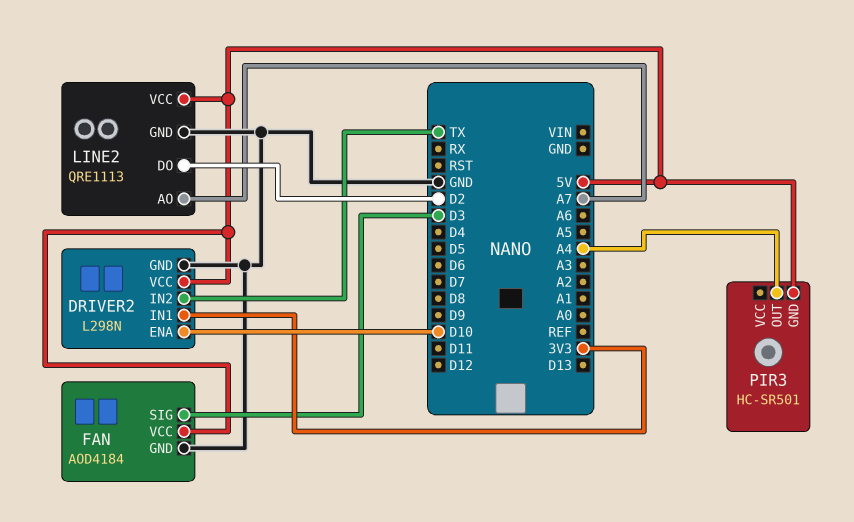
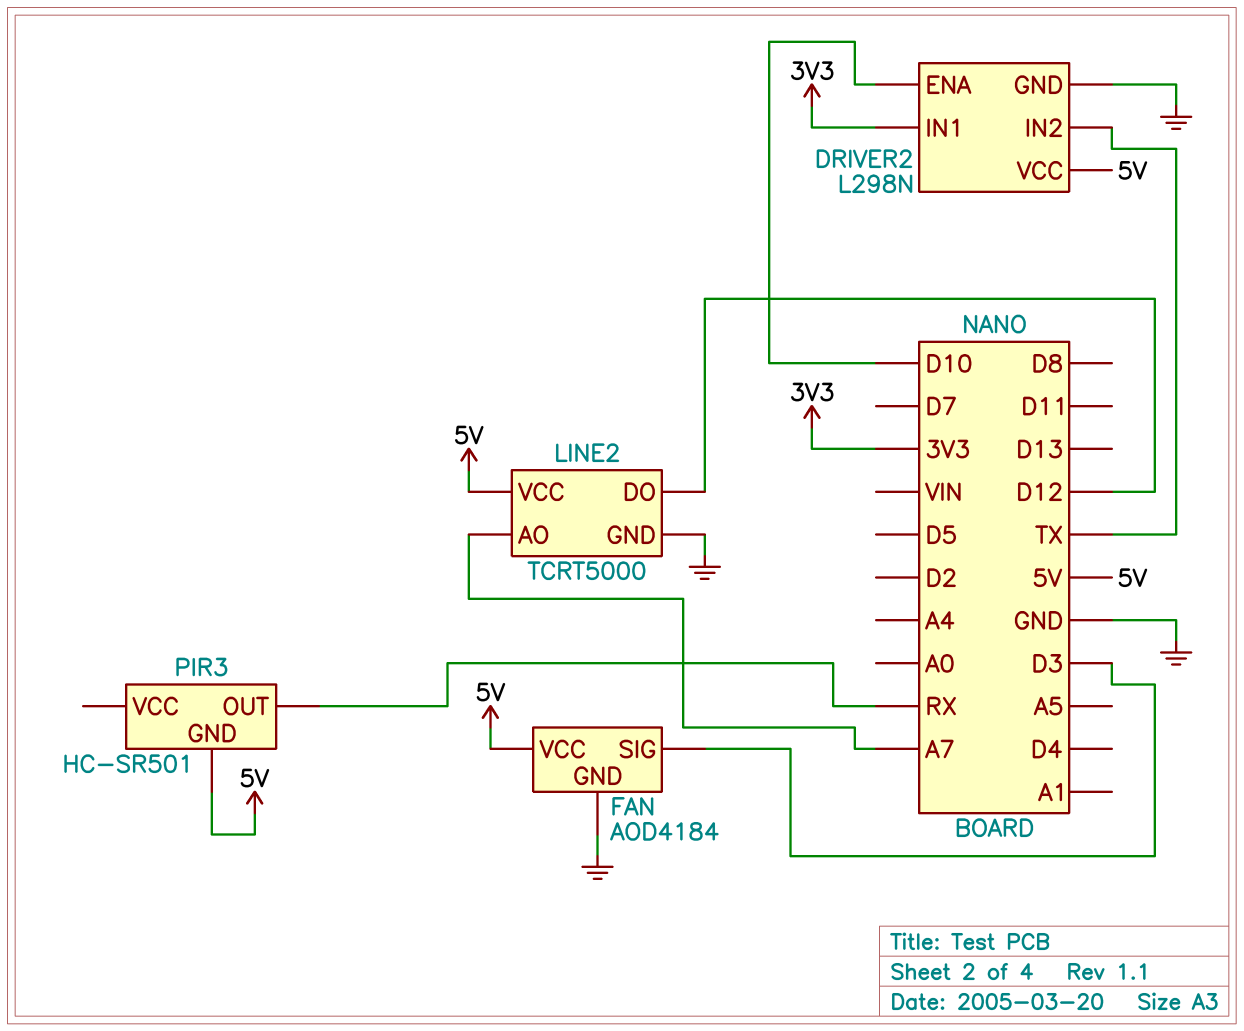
LINE2: QRE1113 -> TCRT5000
LINE2 pin DO: D2 -> D12
PIR3 pin OUT: A4 -> RX

